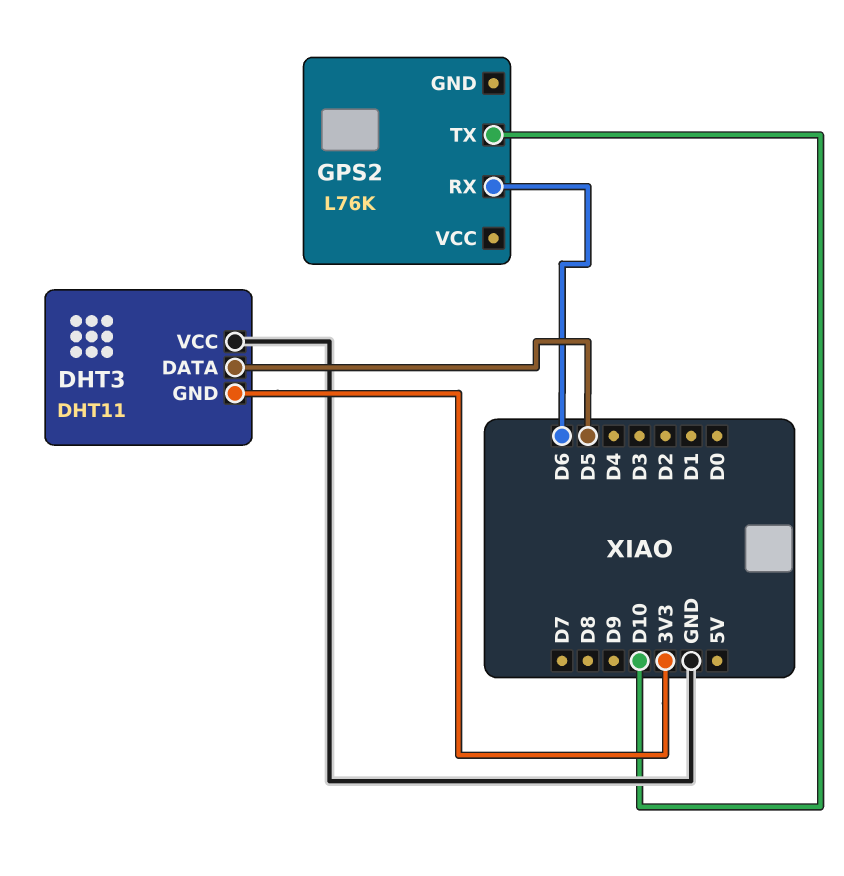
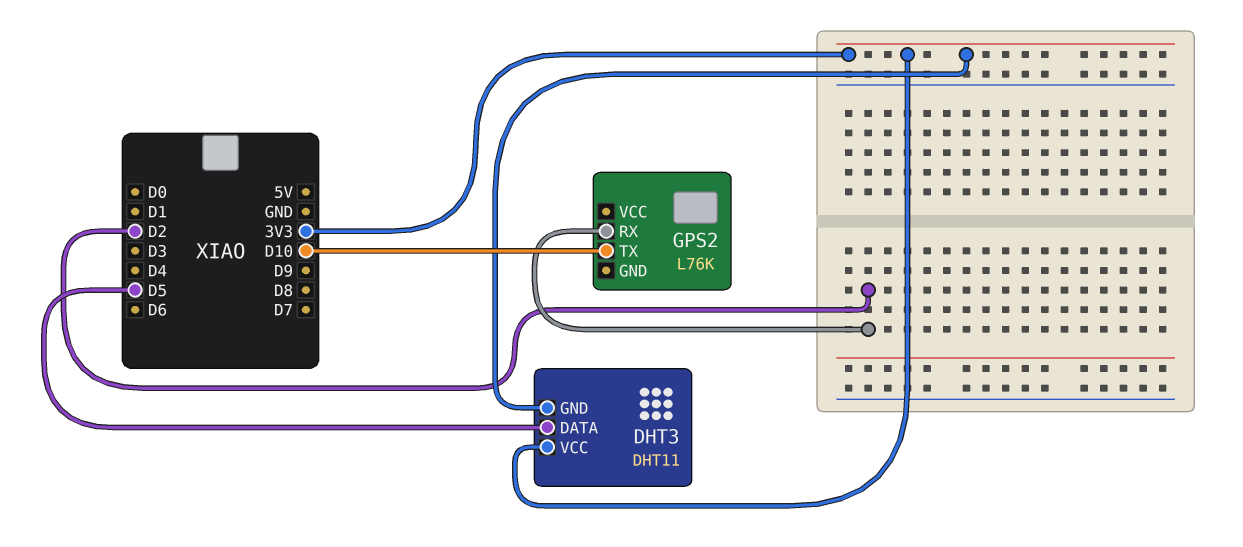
DHT3 pin VCC: GND -> 3V3
GPS2 pin RX: D6 -> D2

